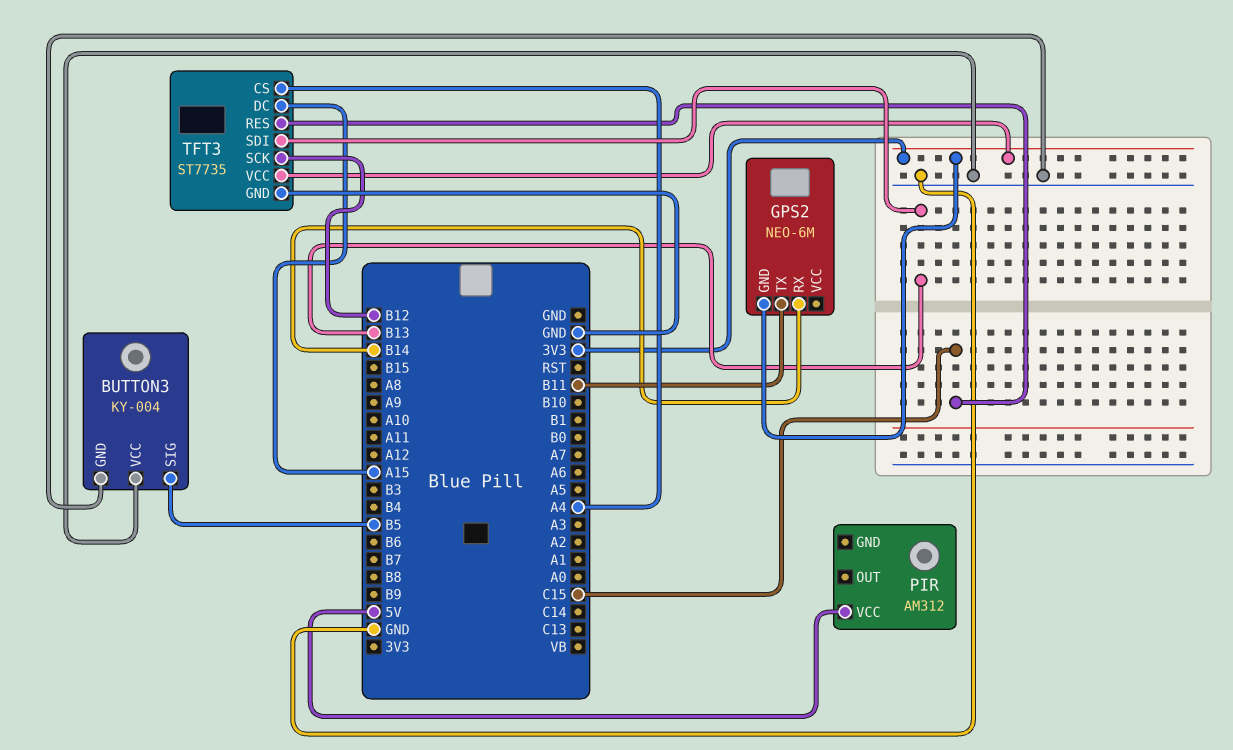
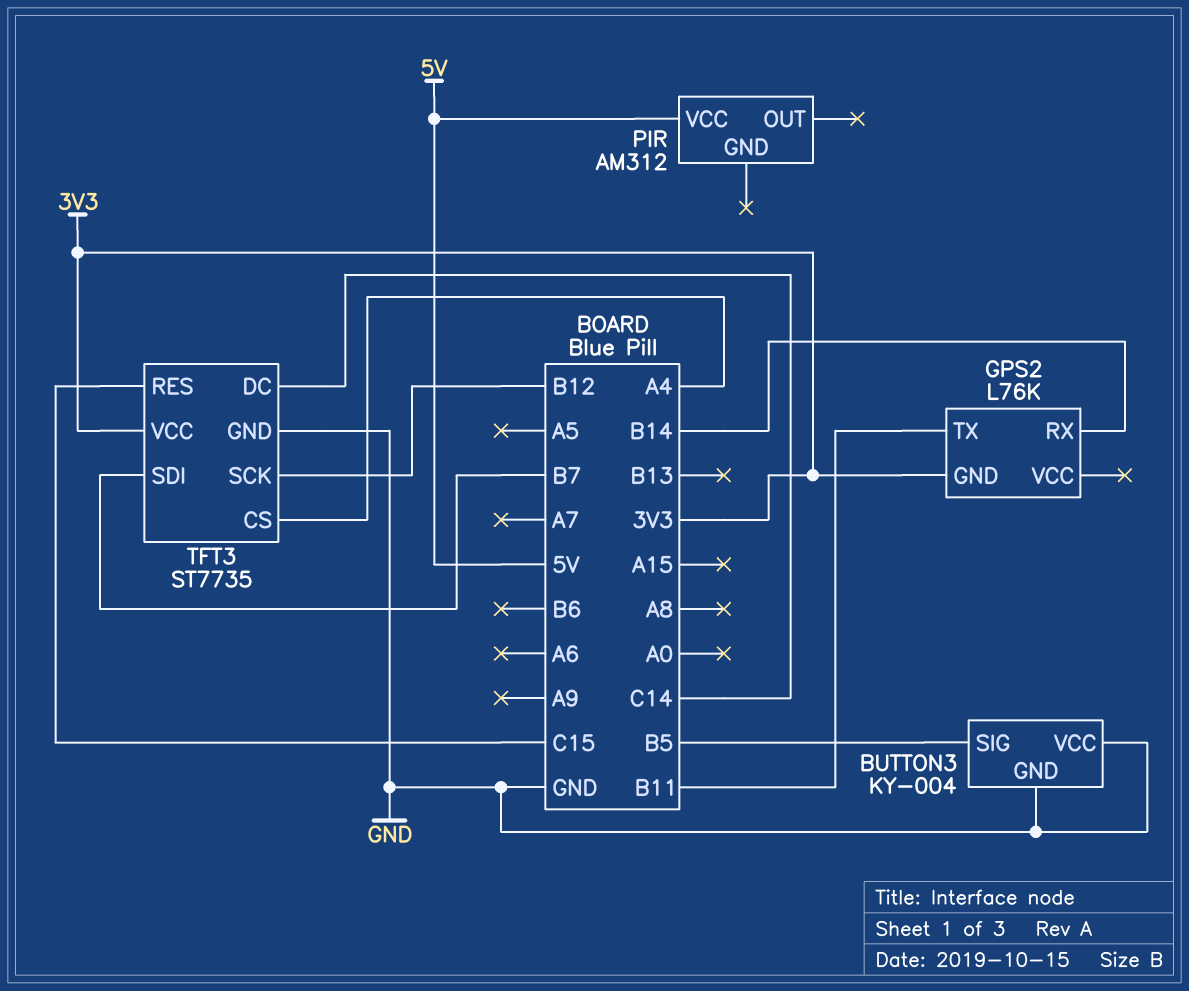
GPS2: NEO-6M -> L76K
TFT3 pin DC: A15 -> C14
TFT3 pin SDI: B13 -> B7

